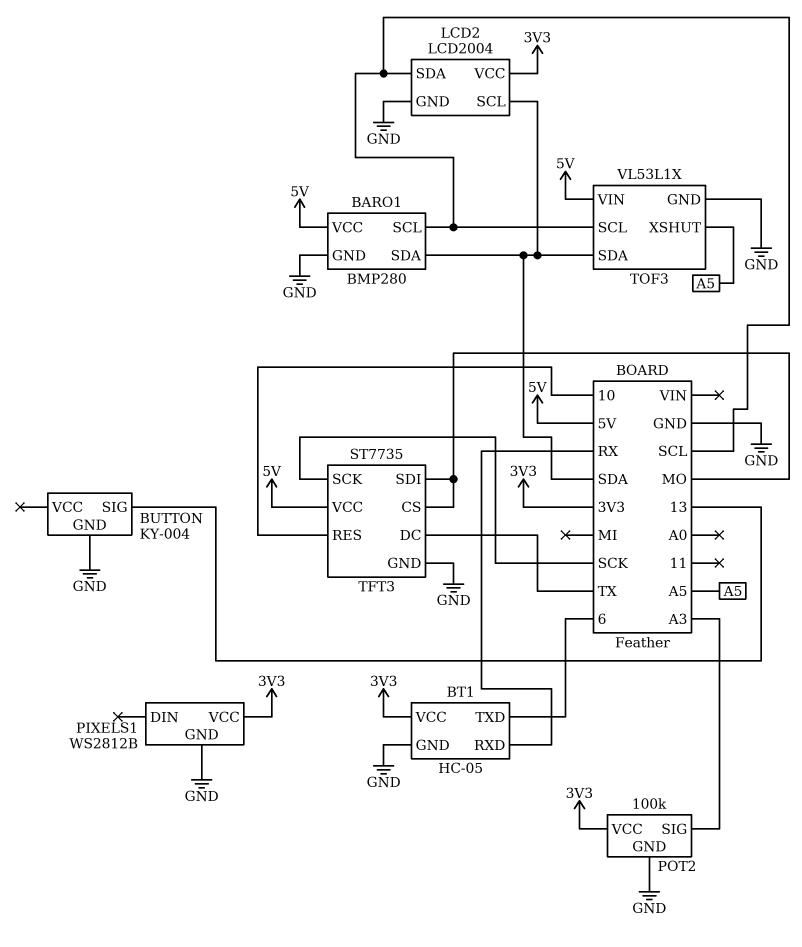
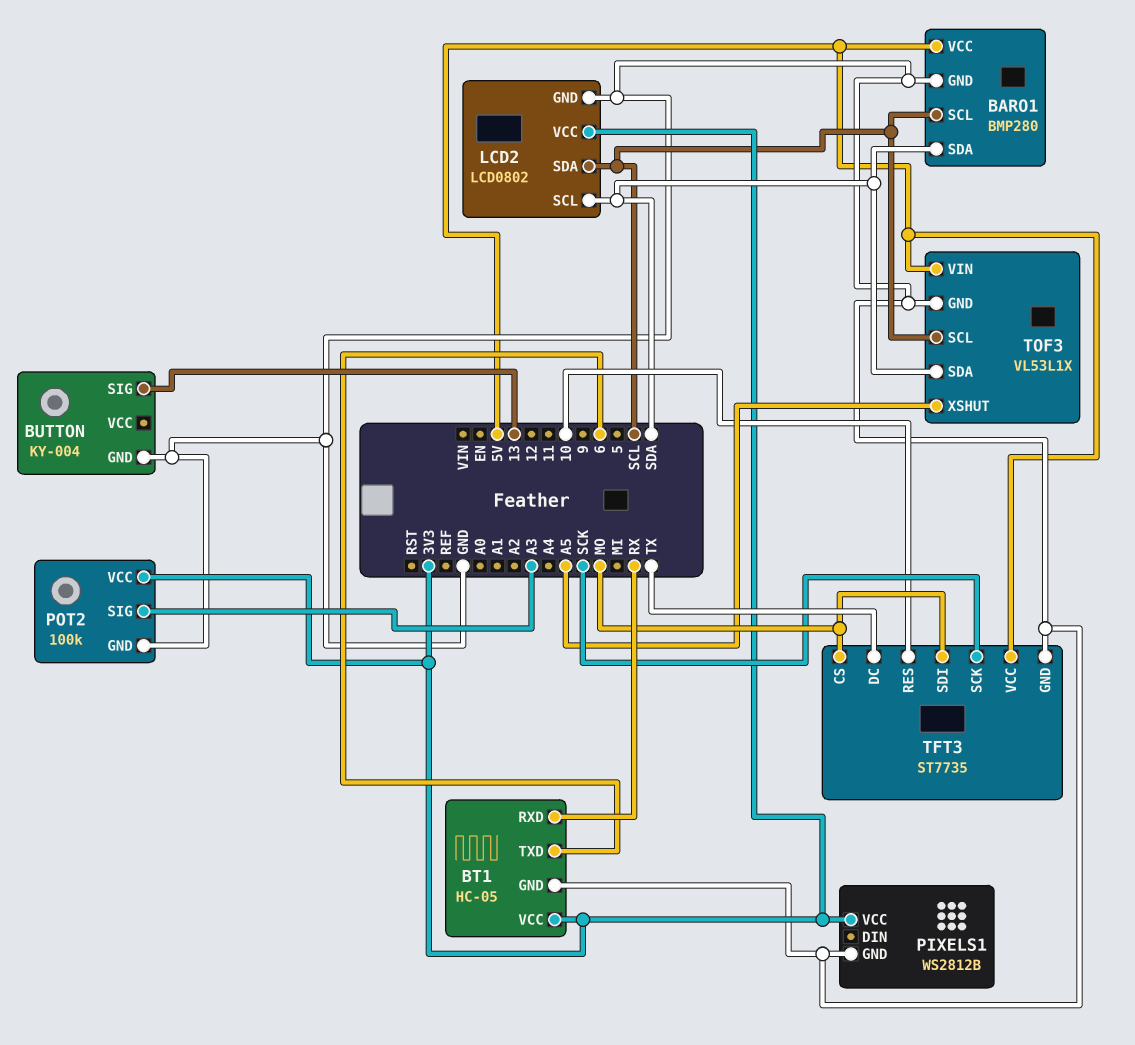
LCD2: LCD2004 -> LCD0802

